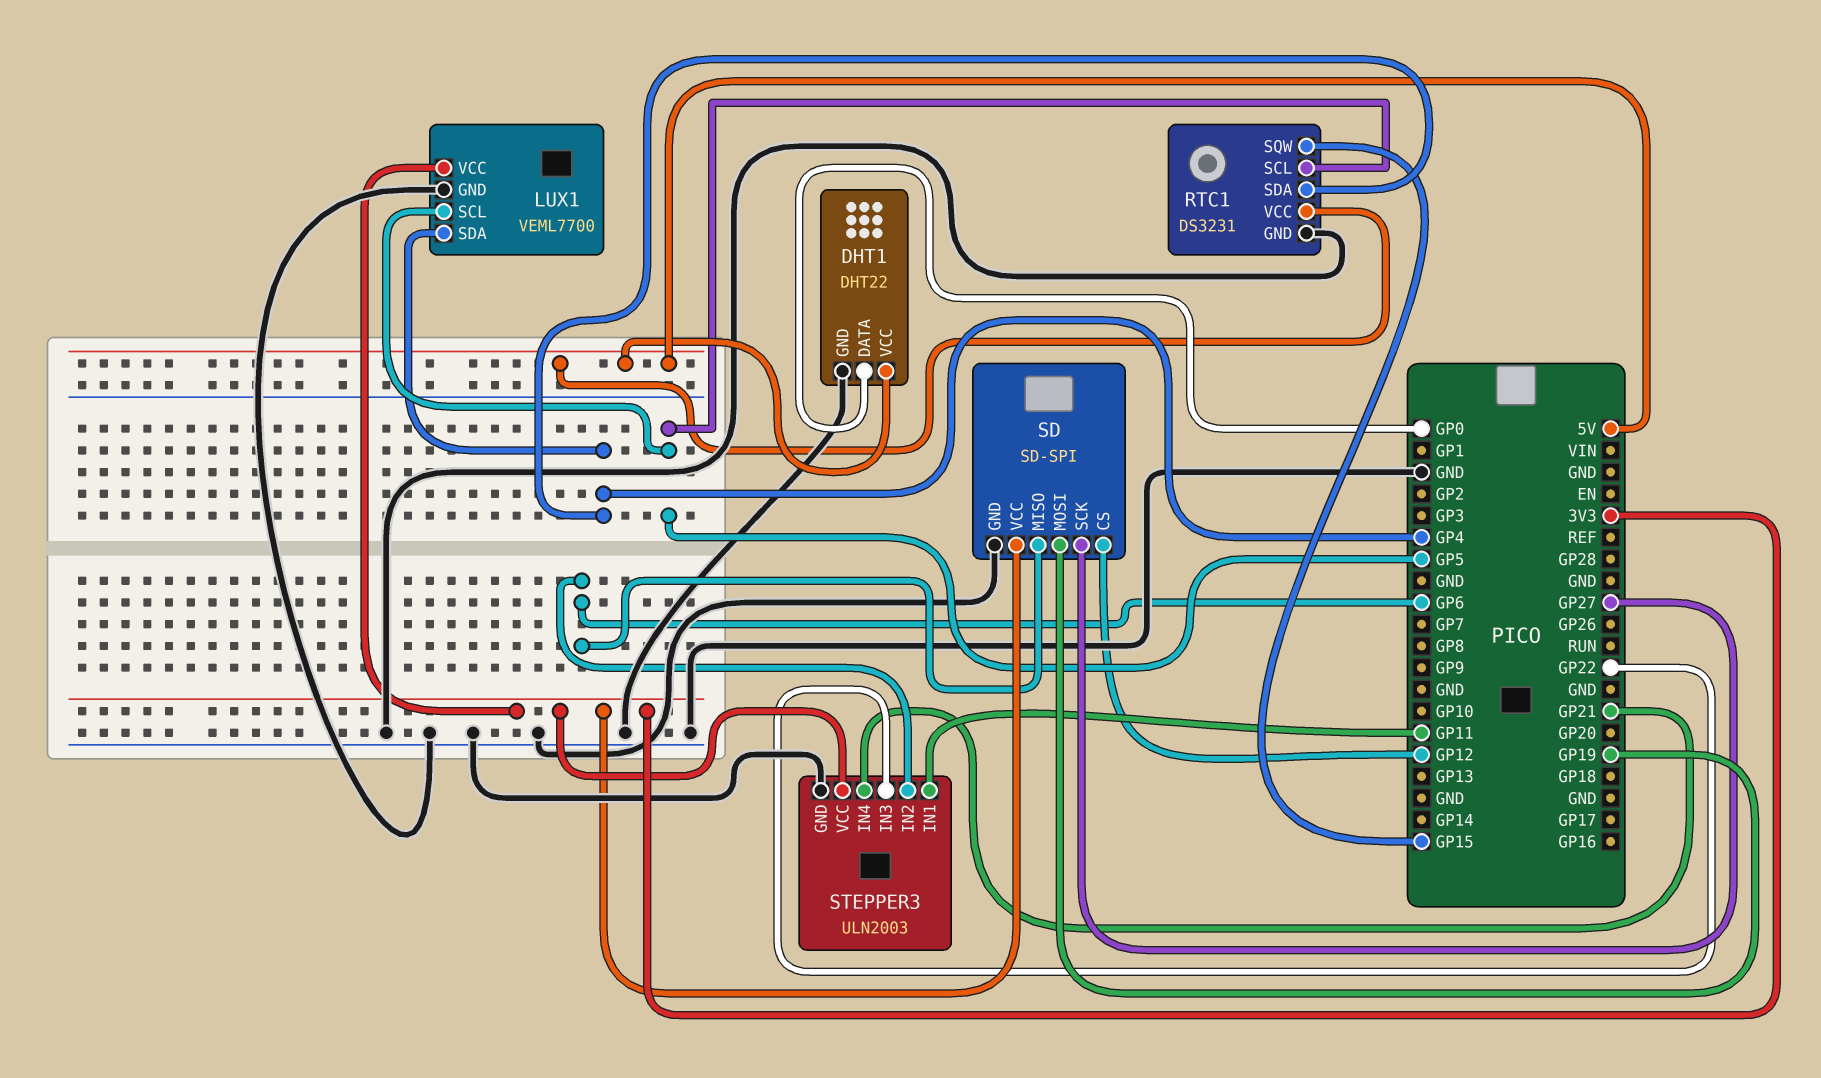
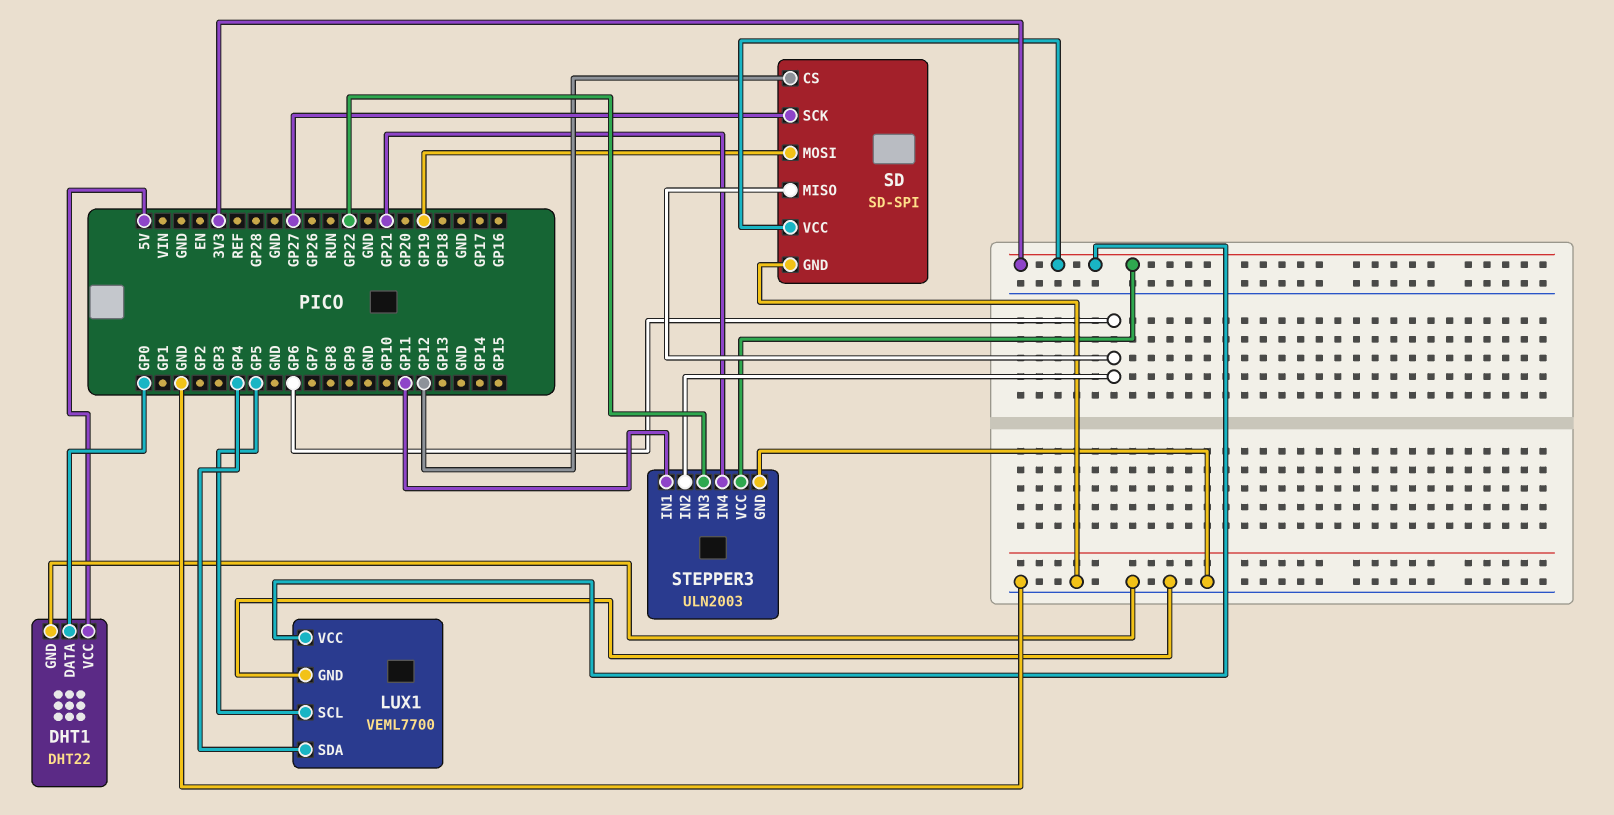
RTC1: DS3231 -> none
RTC1 pin GND: GND -> none
RTC1 pin SCL: GP5 -> none
RTC1 pin SDA: GP4 -> none
RTC1 pin SQW: GP15 -> none
RTC1 pin VCC: 5V -> none

